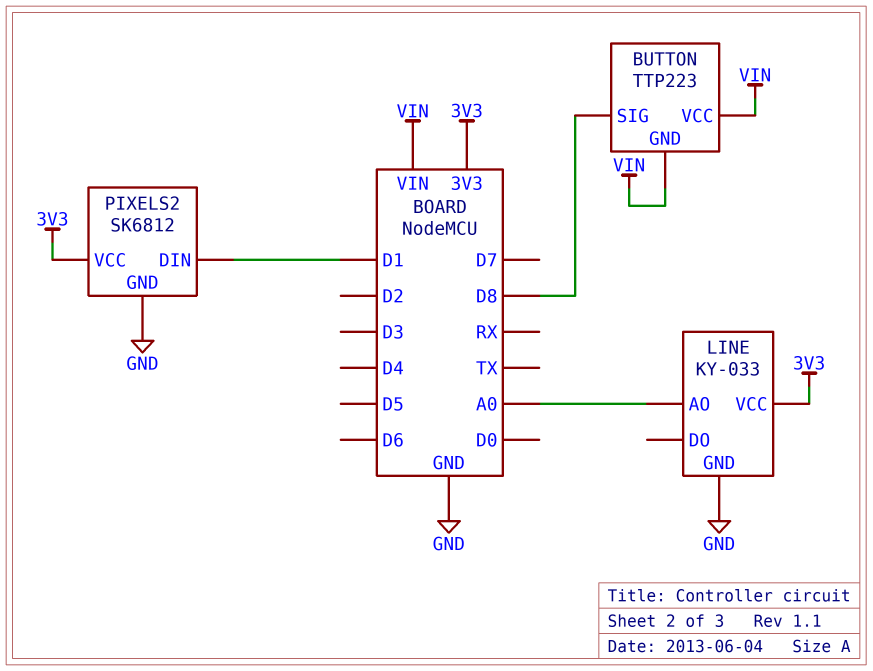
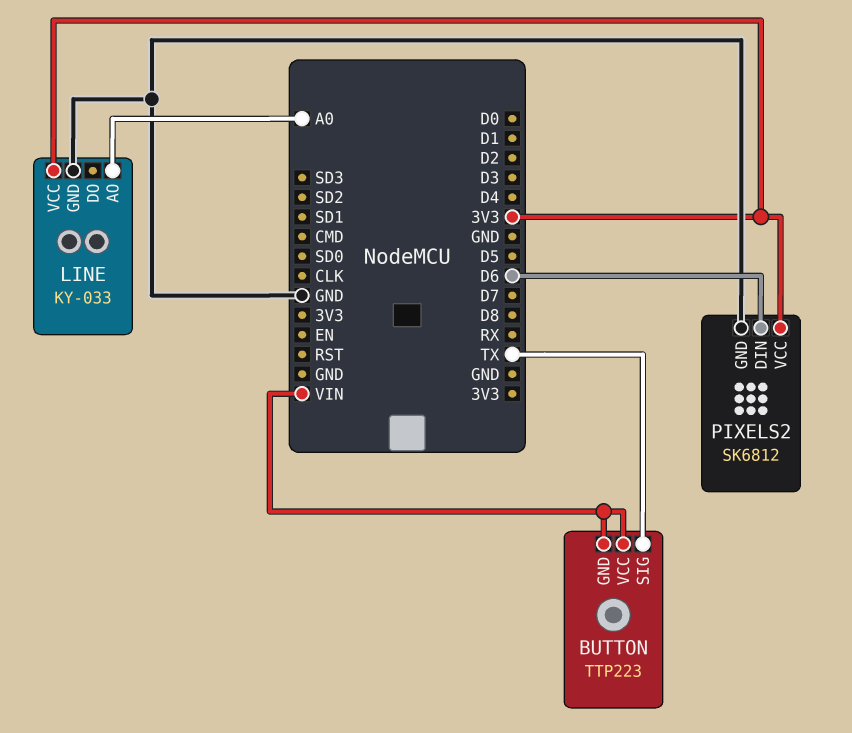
BUTTON pin SIG: D8 -> TX
PIXELS2 pin DIN: D1 -> D6

